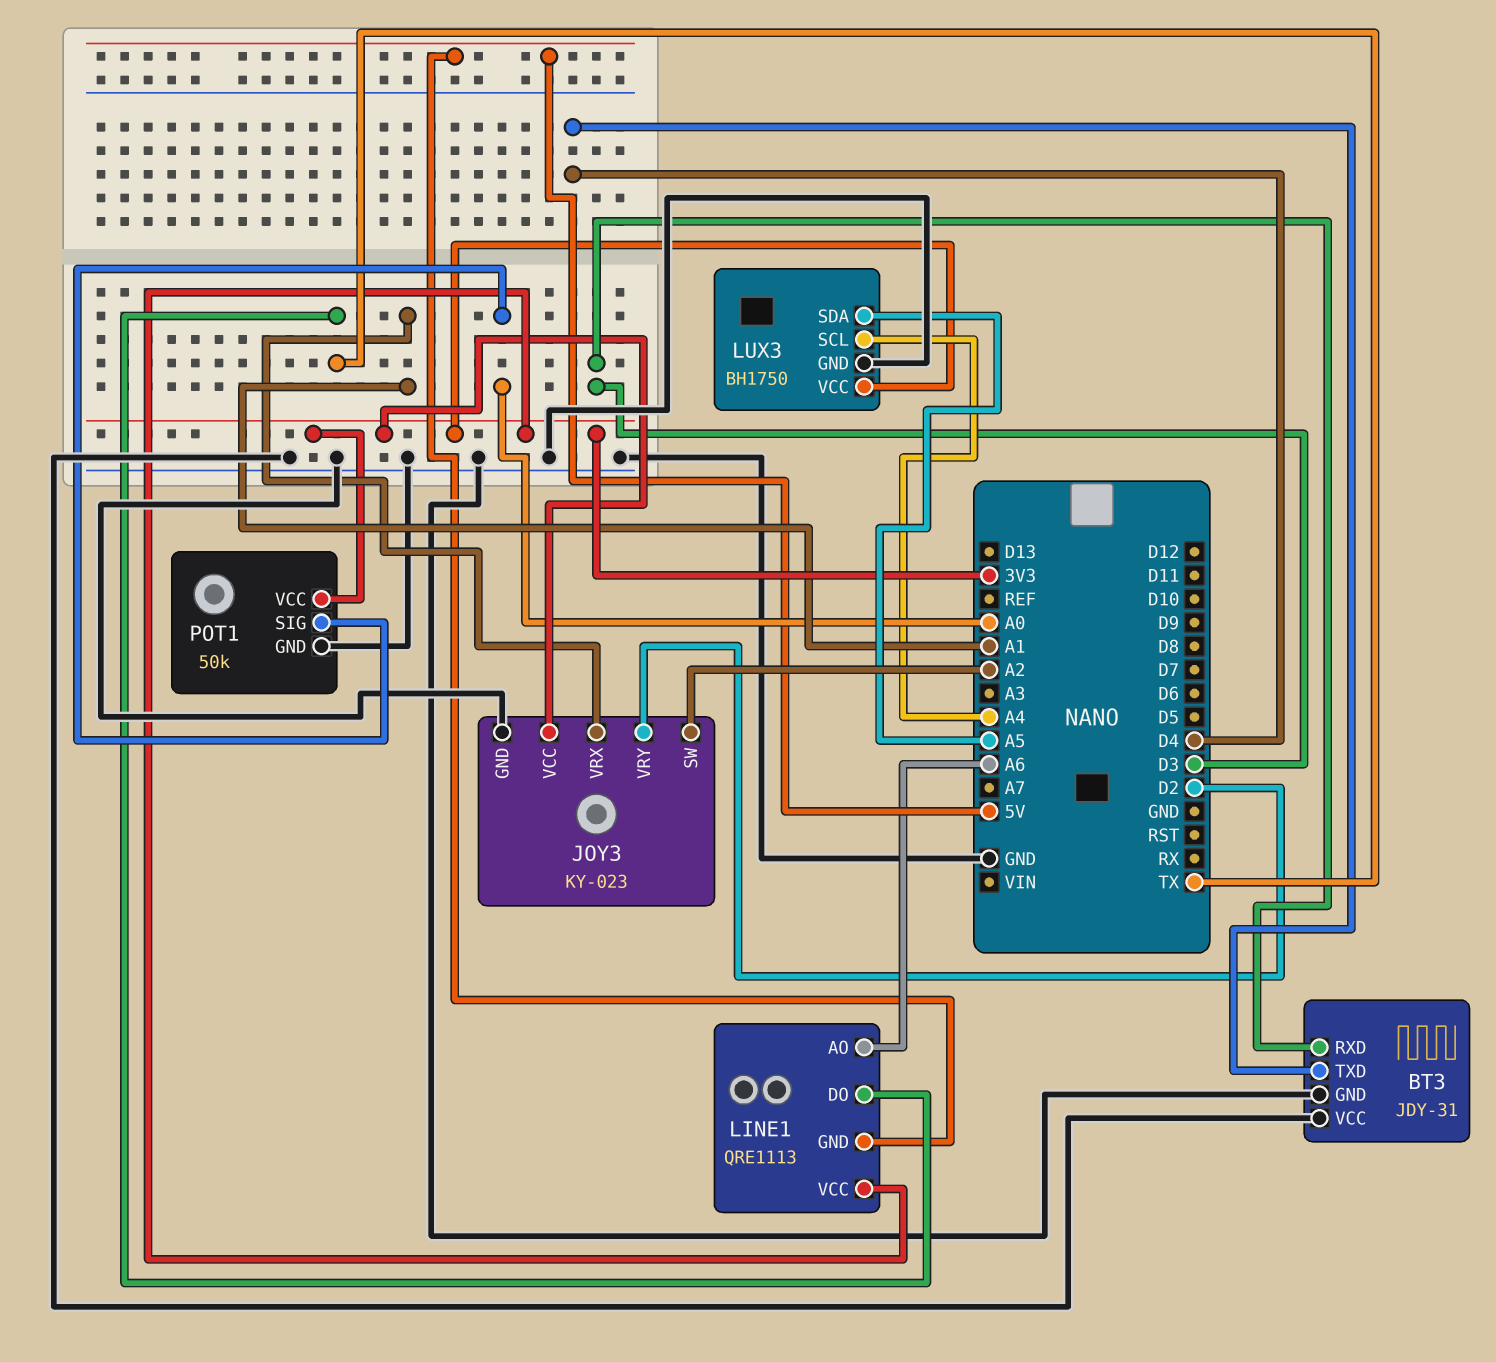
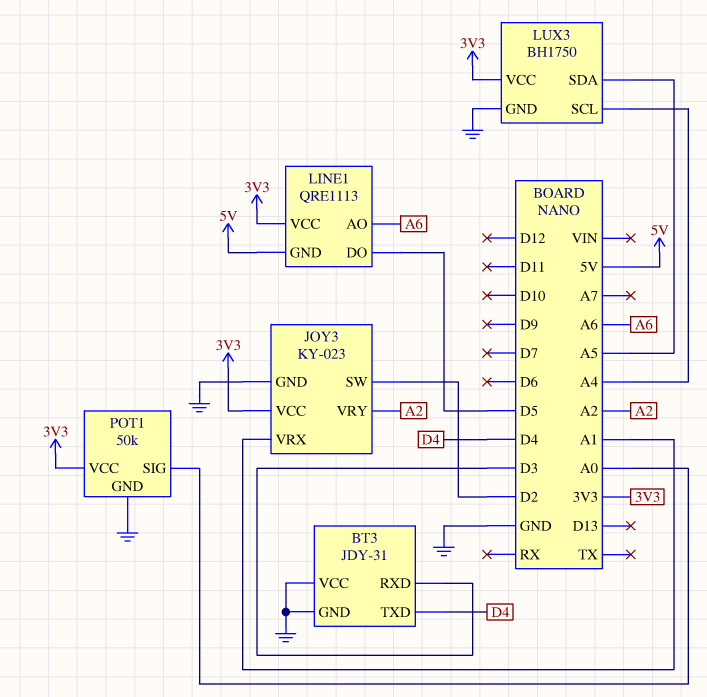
JOY3 pin SW: A2 -> D2
JOY3 pin VRY: D2 -> A2
LINE1 pin DO: TX -> D5

